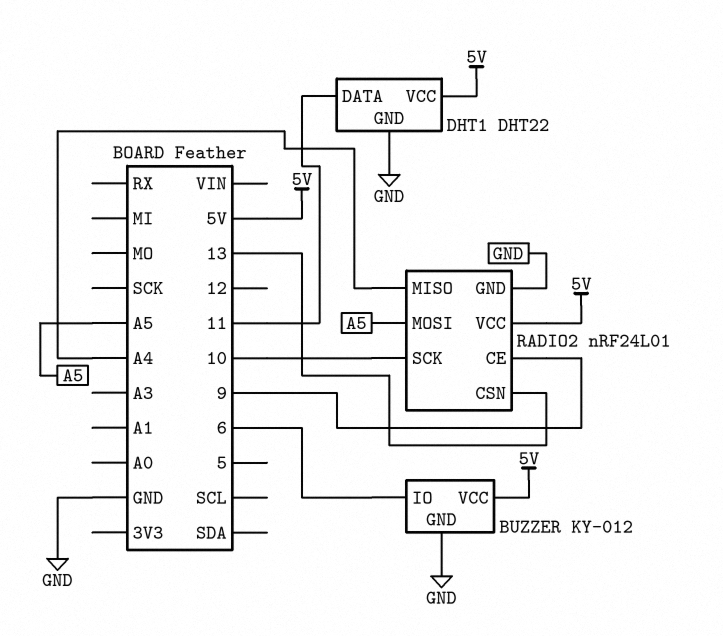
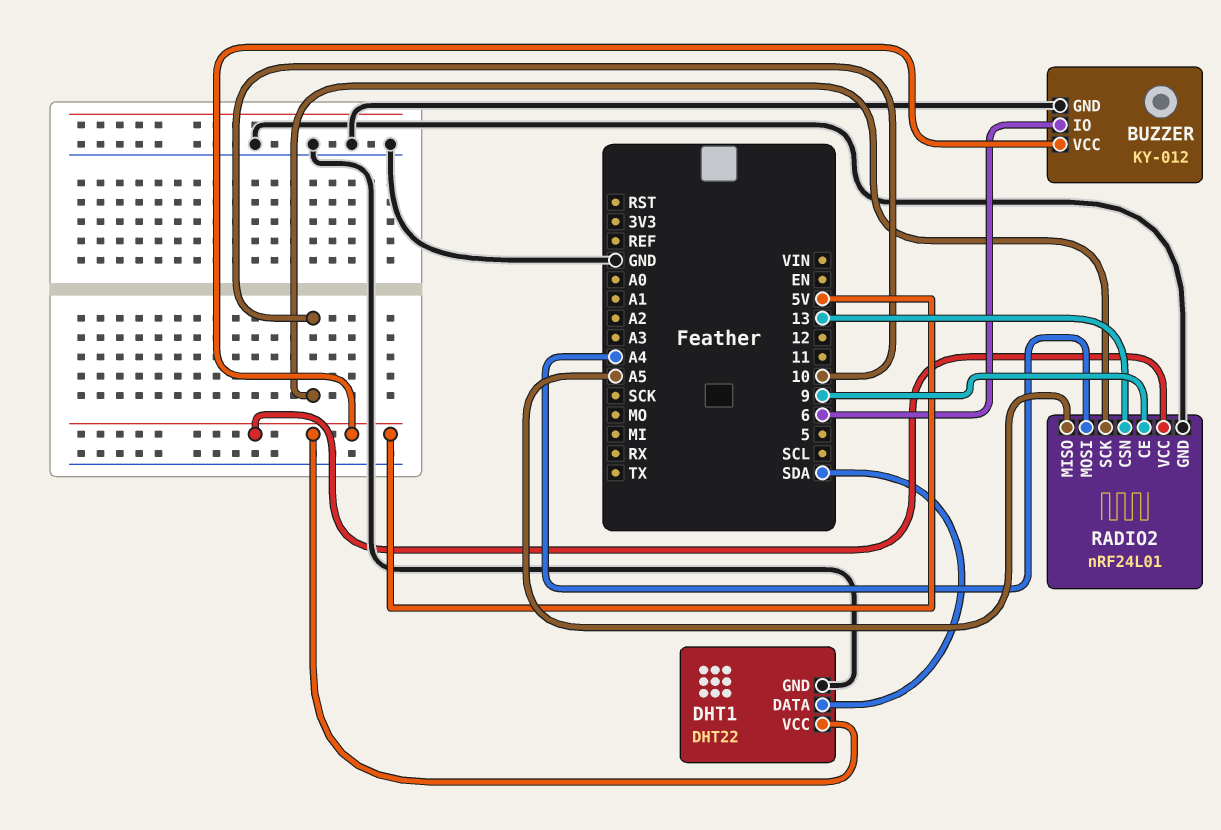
DHT1 pin DATA: 11 -> SDA
RADIO2 pin MISO: A4 -> A5
RADIO2 pin MOSI: A5 -> A4

